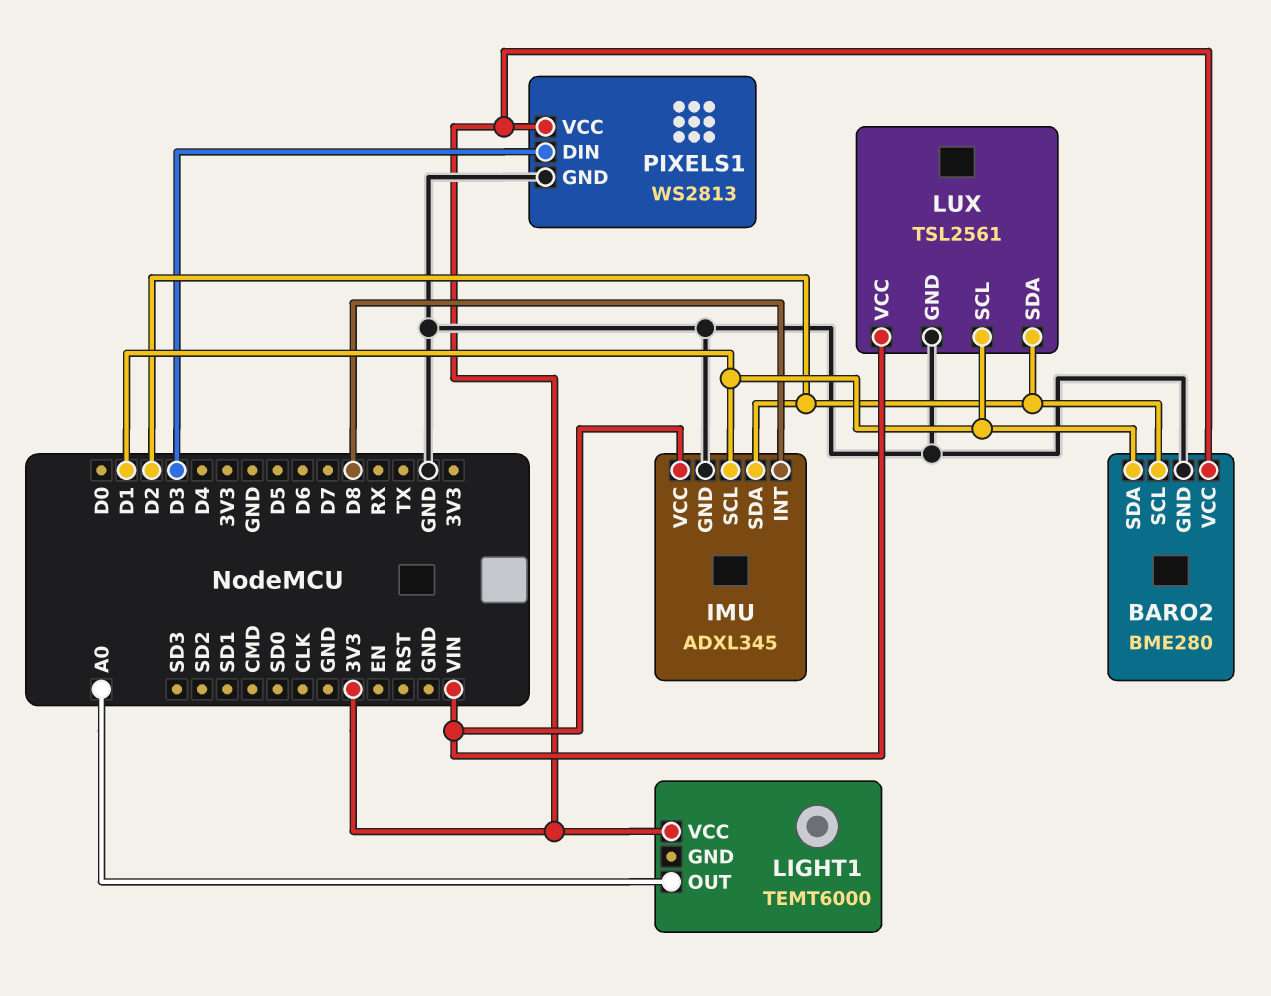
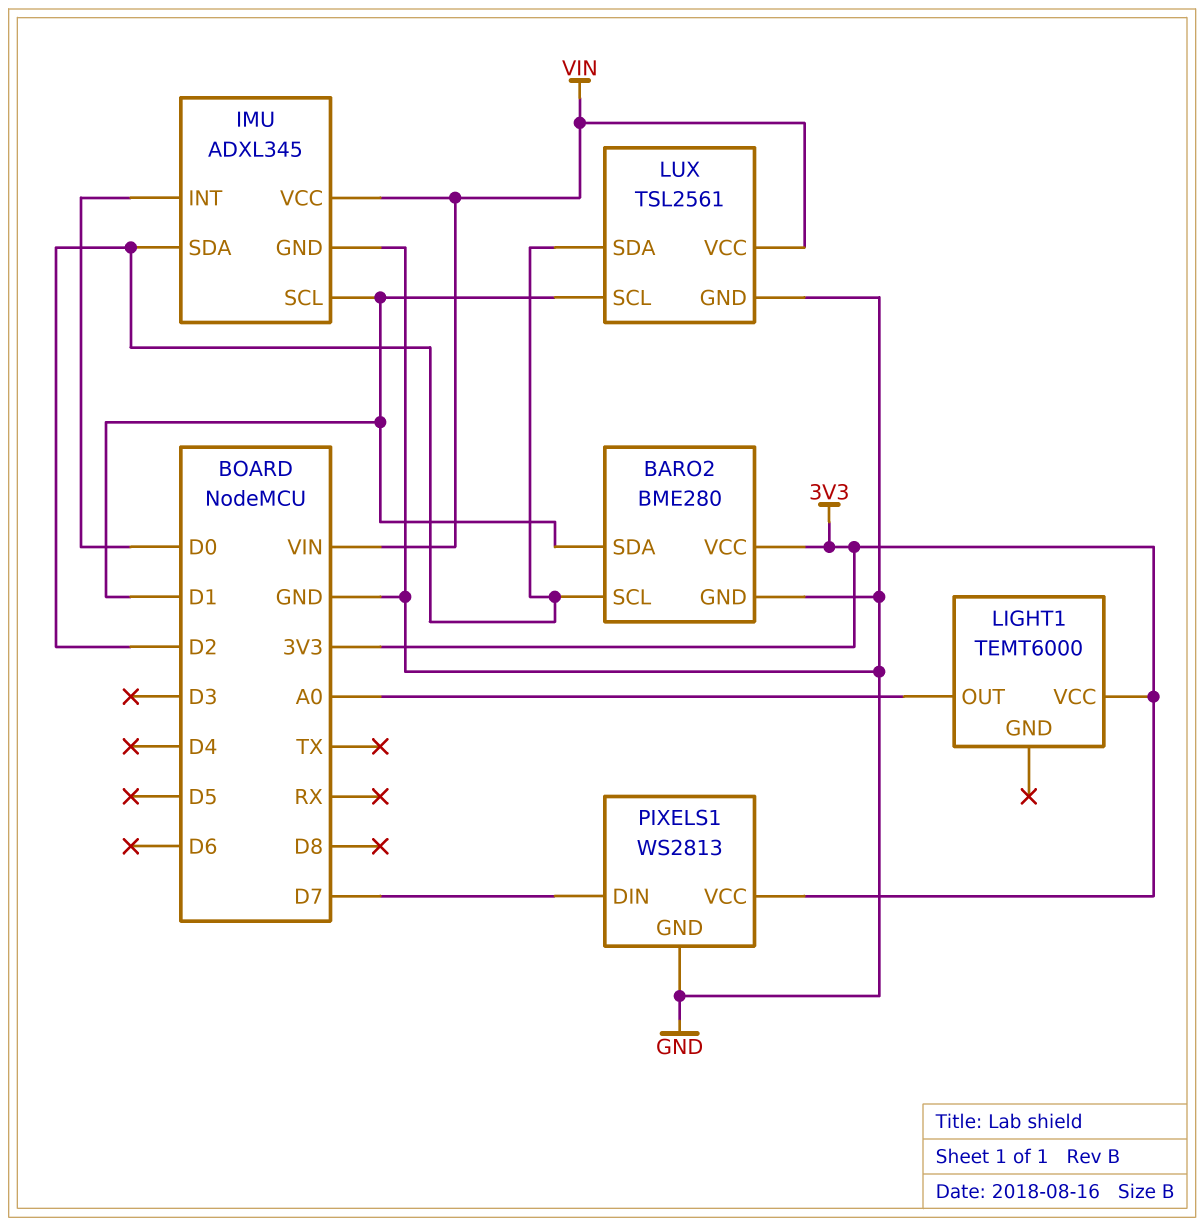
IMU pin INT: D8 -> D0
PIXELS1 pin DIN: D3 -> D7

